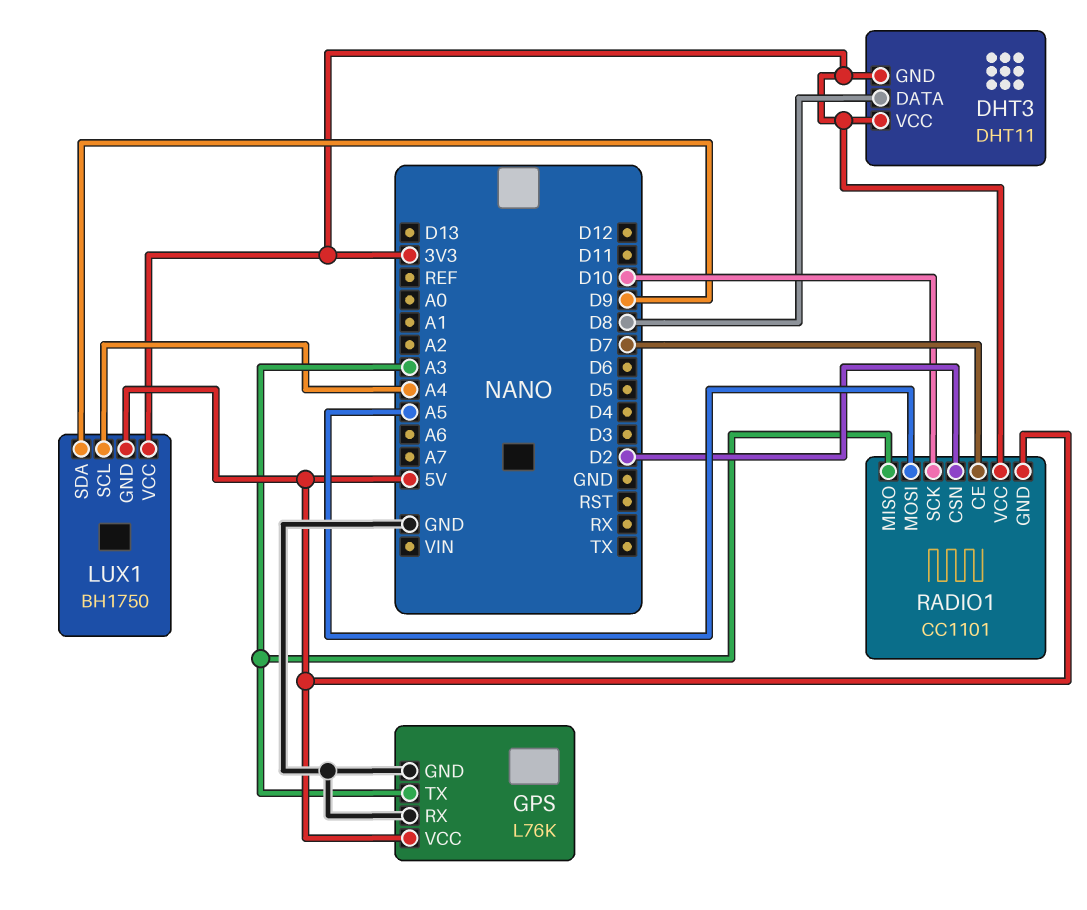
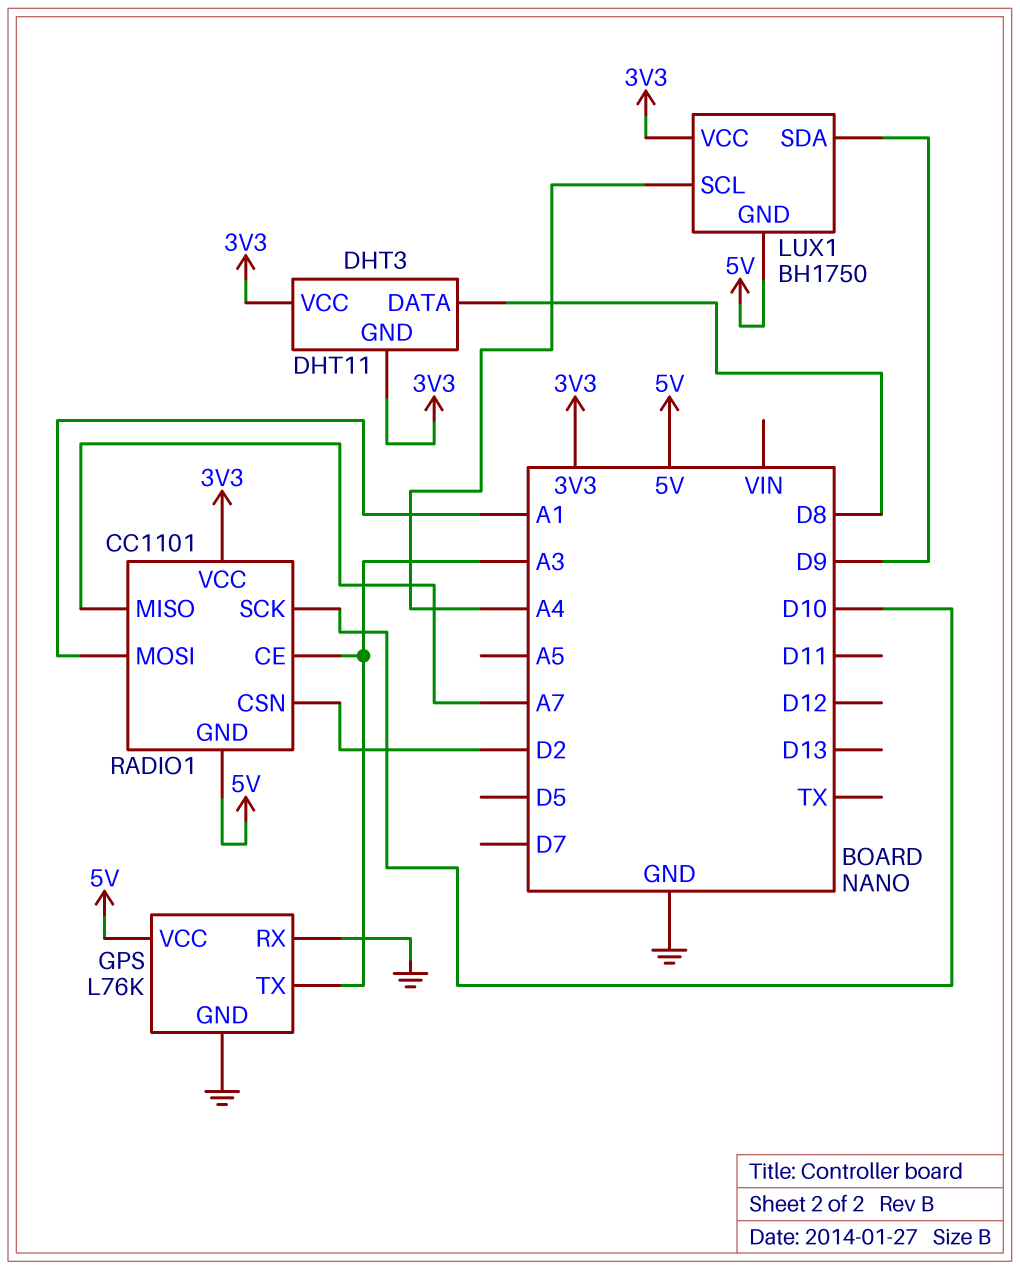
RADIO1 pin CE: D7 -> A3
RADIO1 pin MISO: A3 -> A7
RADIO1 pin MOSI: A5 -> A1

